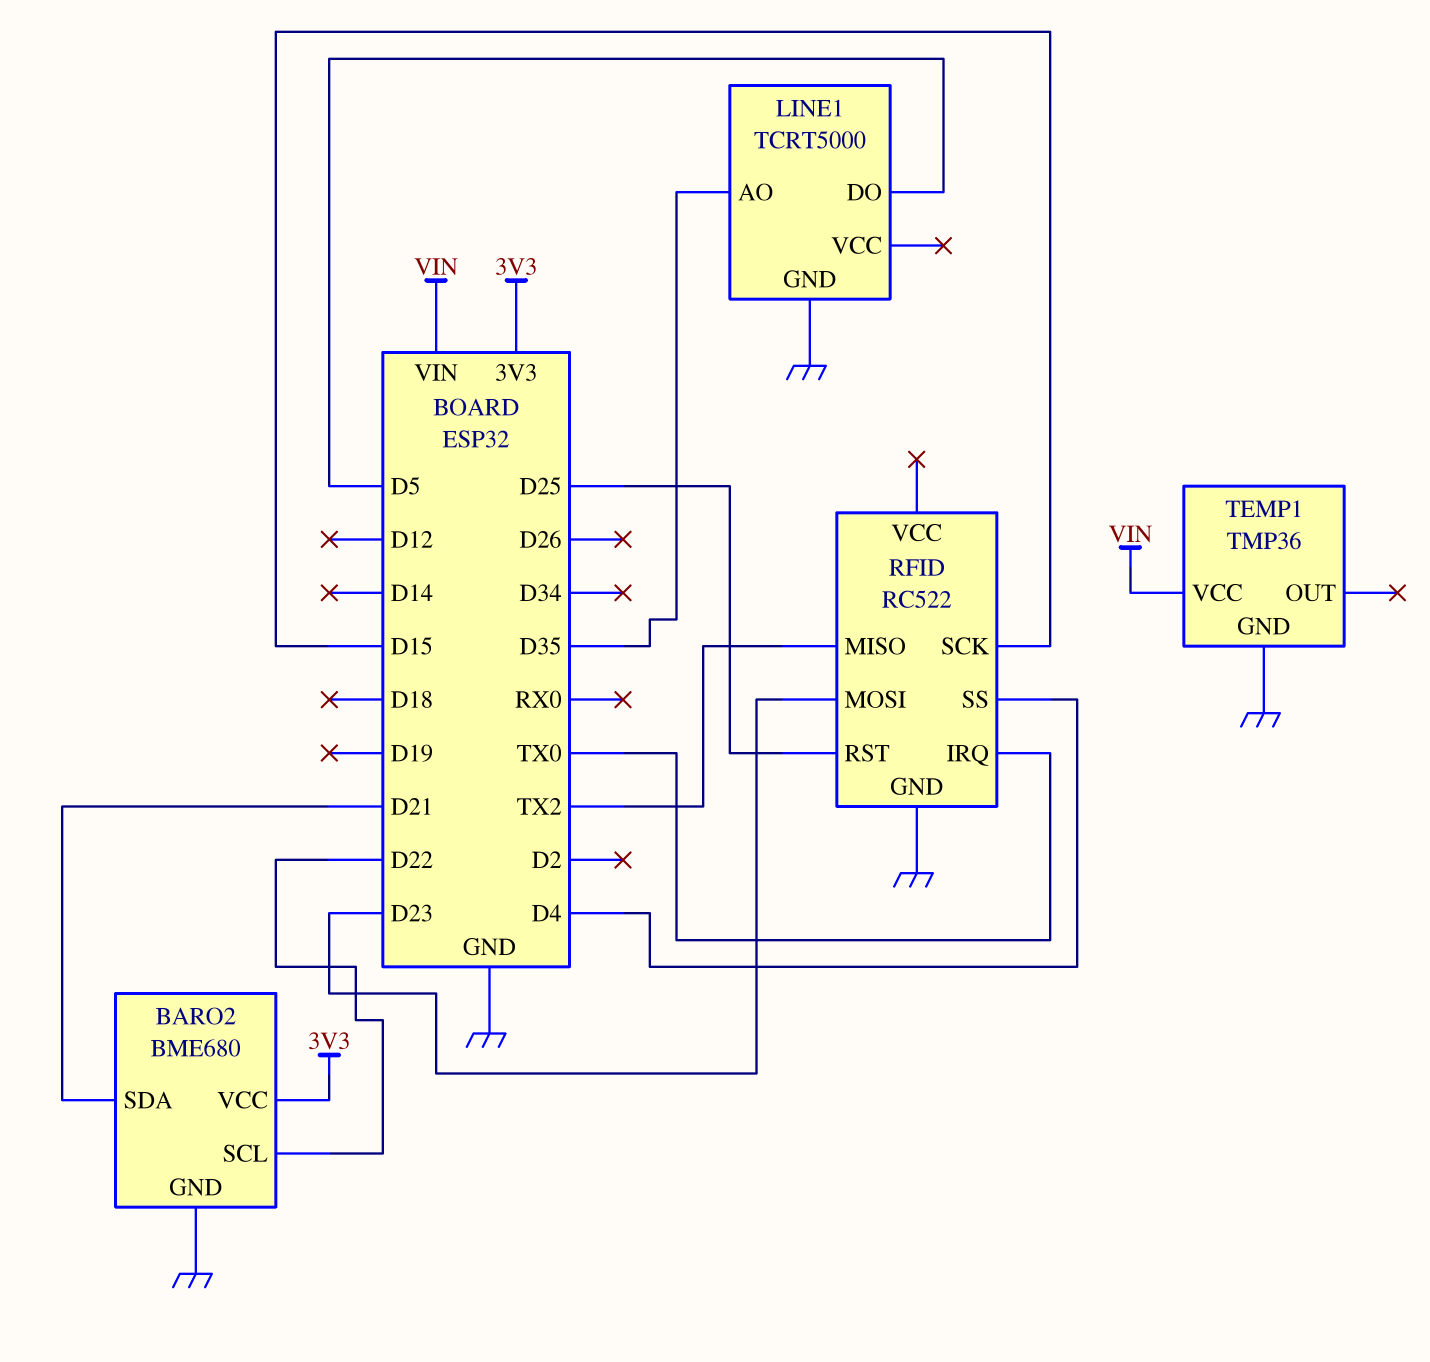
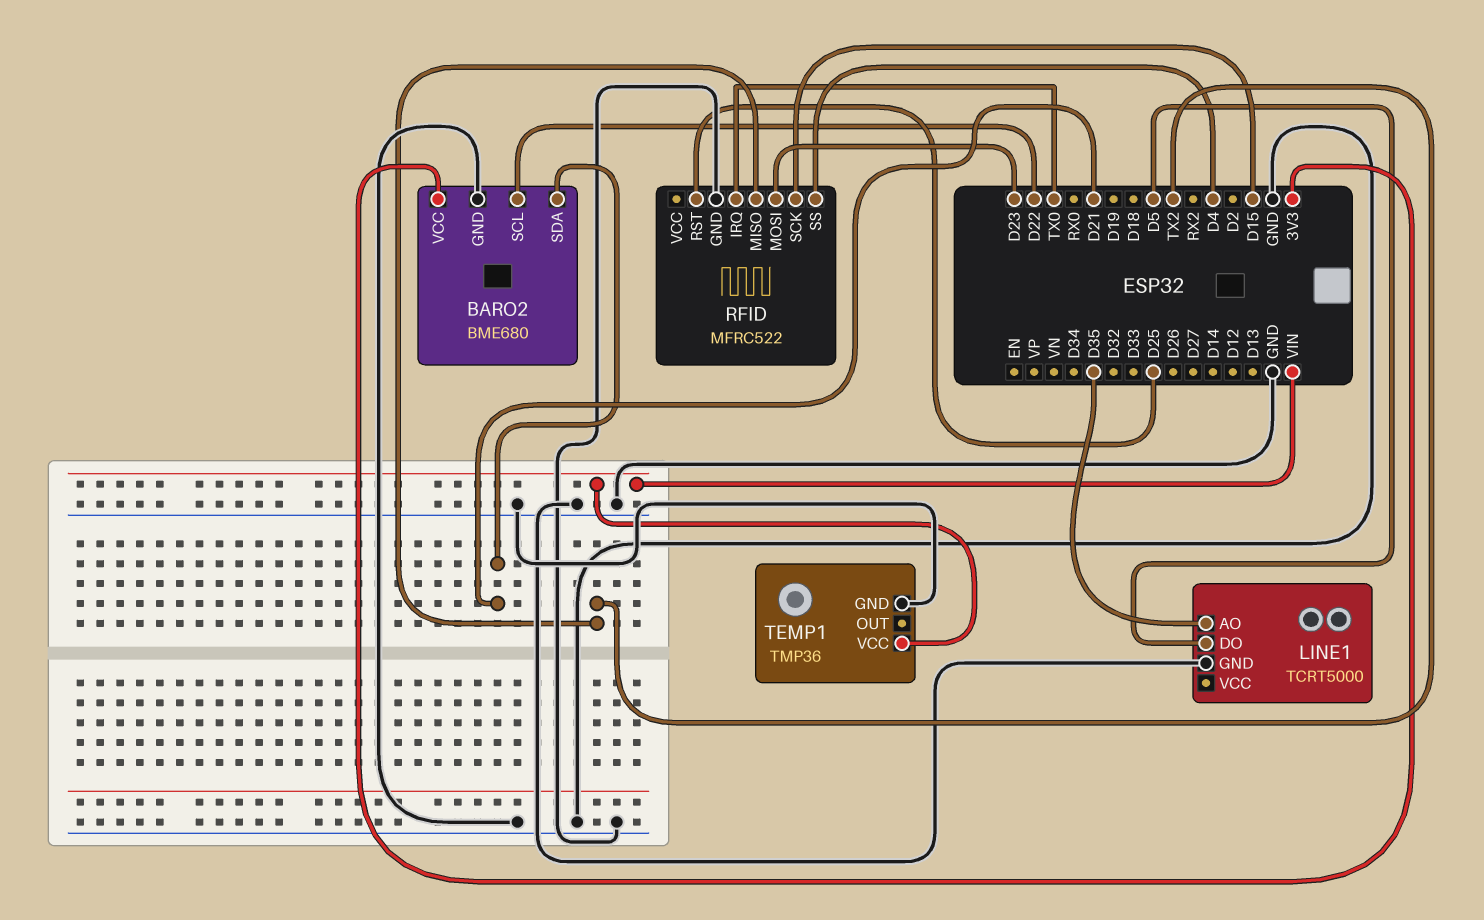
RFID: RC522 -> MFRC522

